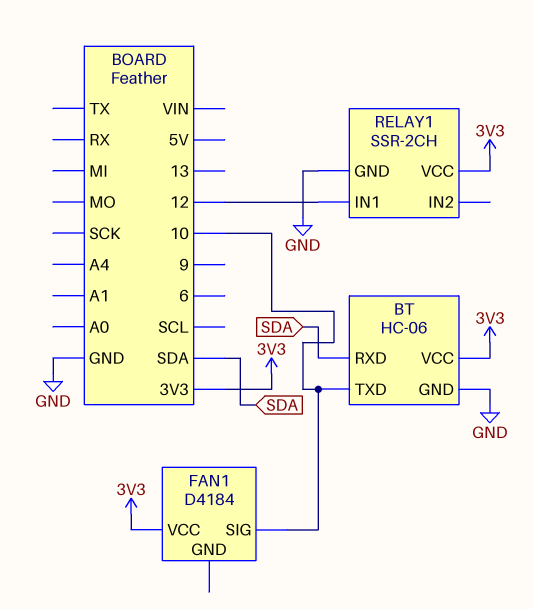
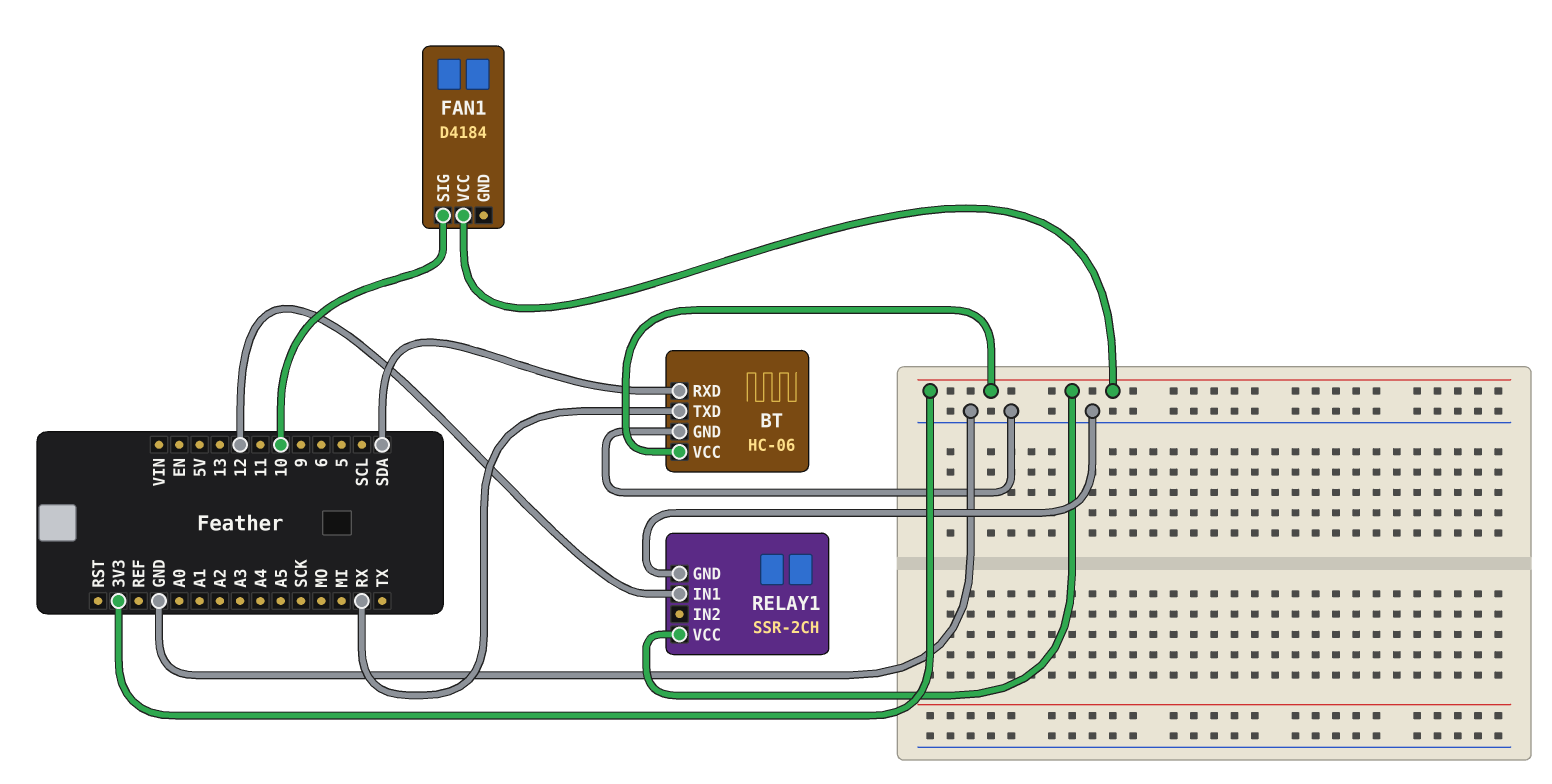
BT pin TXD: 10 -> RX

